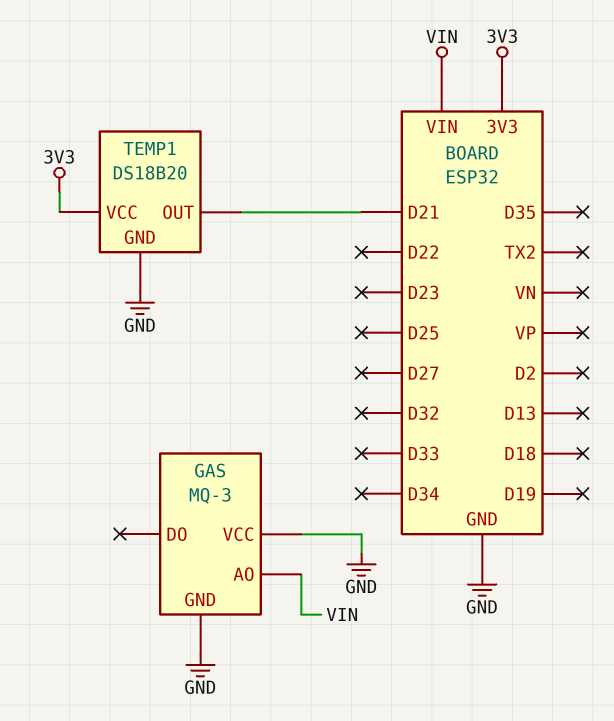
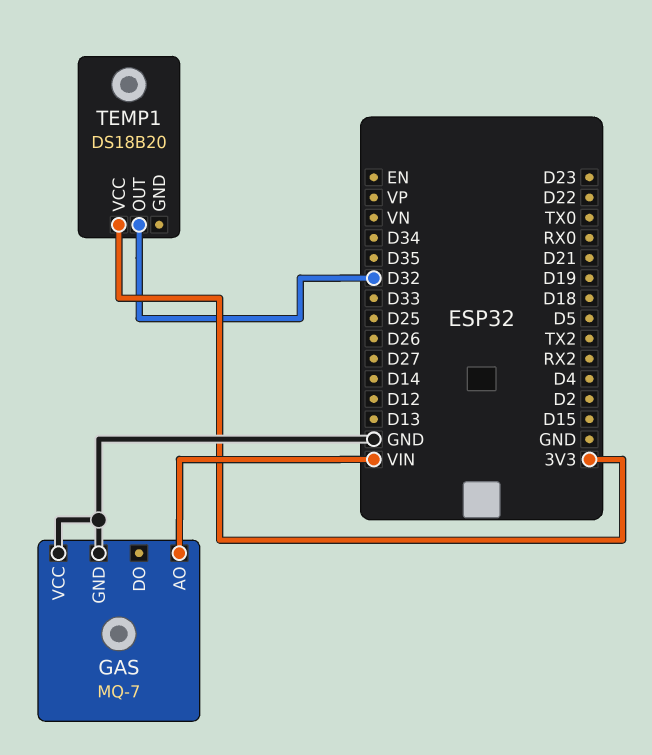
GAS: MQ-3 -> MQ-7
TEMP1 pin GND: GND -> none
TEMP1 pin OUT: D21 -> D32

